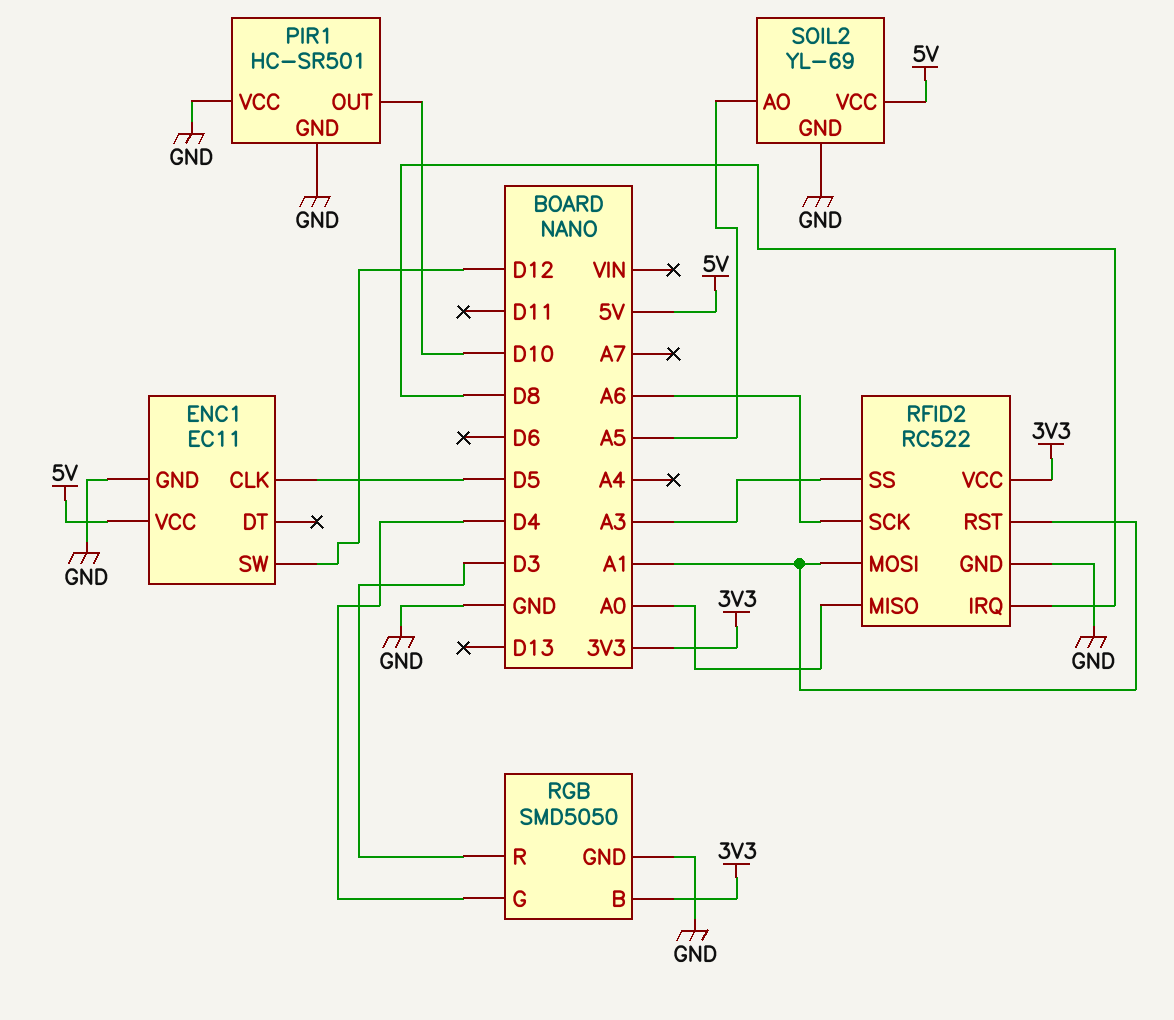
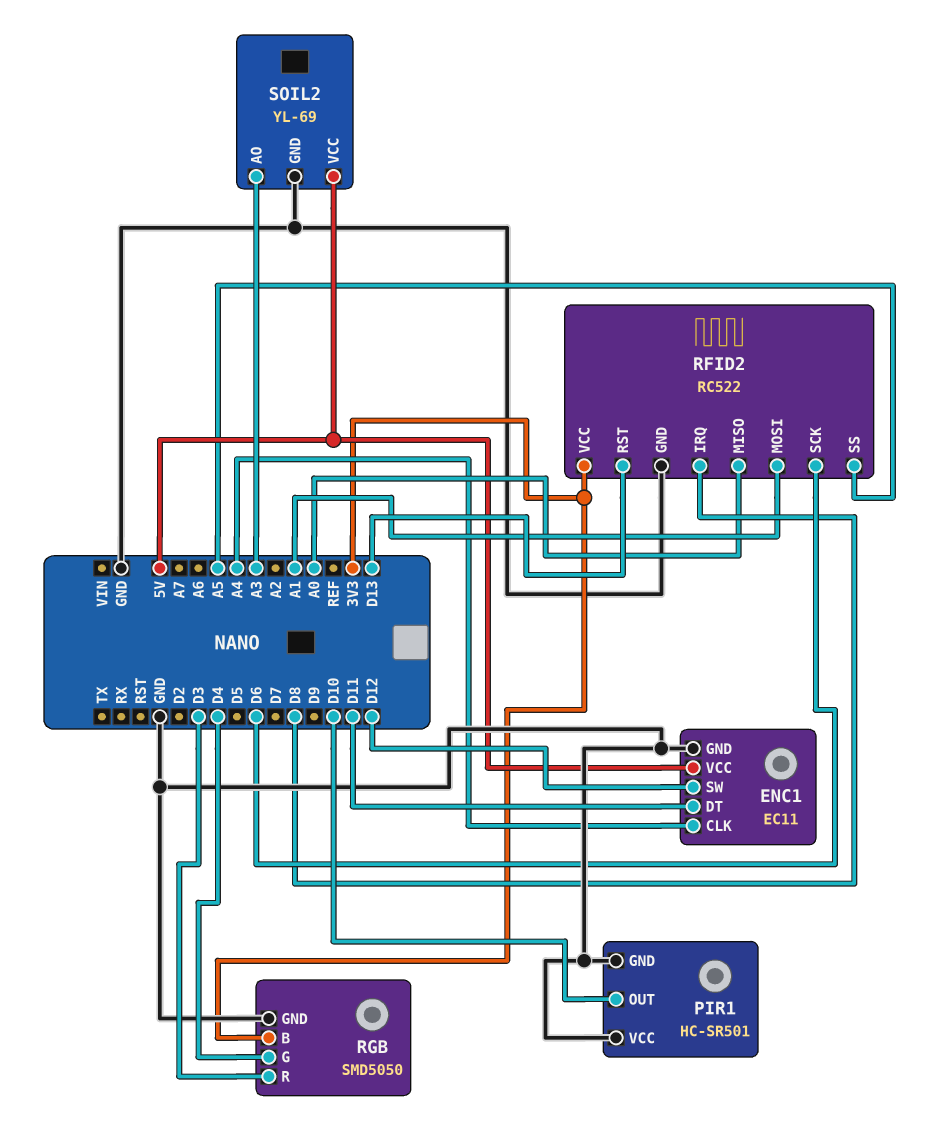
ENC1 pin CLK: D5 -> A4
ENC1 pin DT: none -> D11
RFID2 pin RST: A1 -> D13
RFID2 pin SCK: A6 -> D6
RFID2 pin SS: A3 -> A5
SOIL2 pin AO: A5 -> A3

